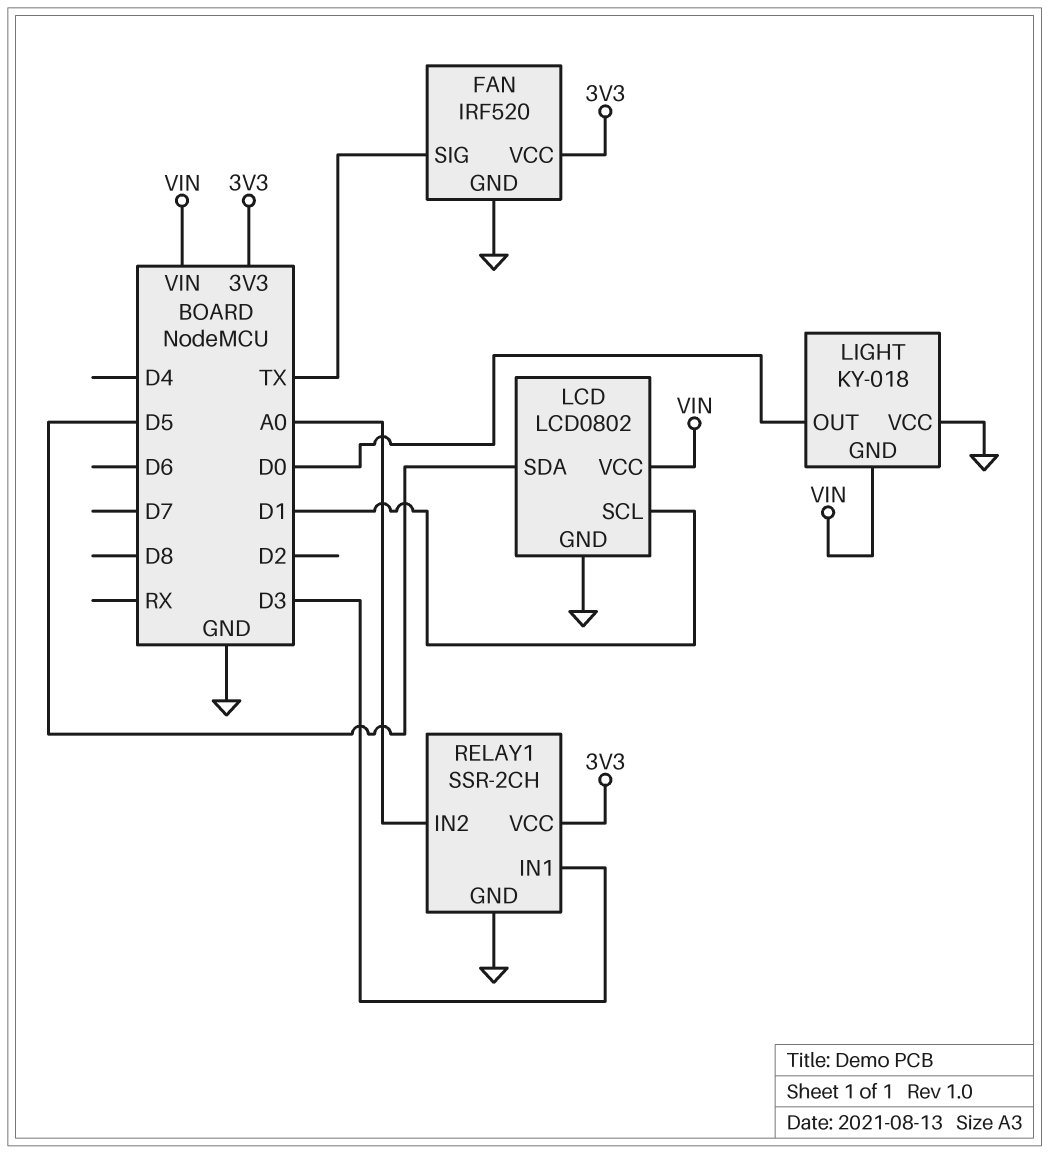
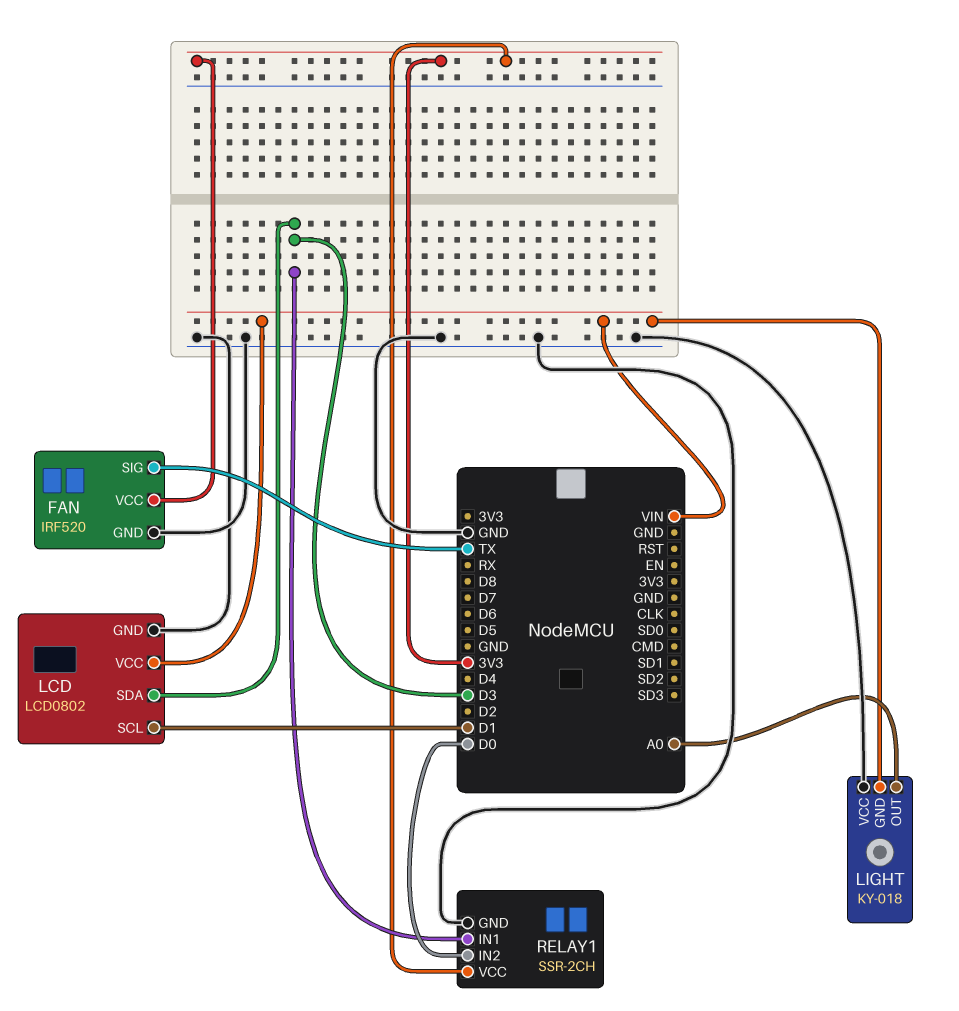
LCD pin SDA: D5 -> D3
LIGHT pin OUT: D0 -> A0
RELAY1 pin IN2: A0 -> D0

